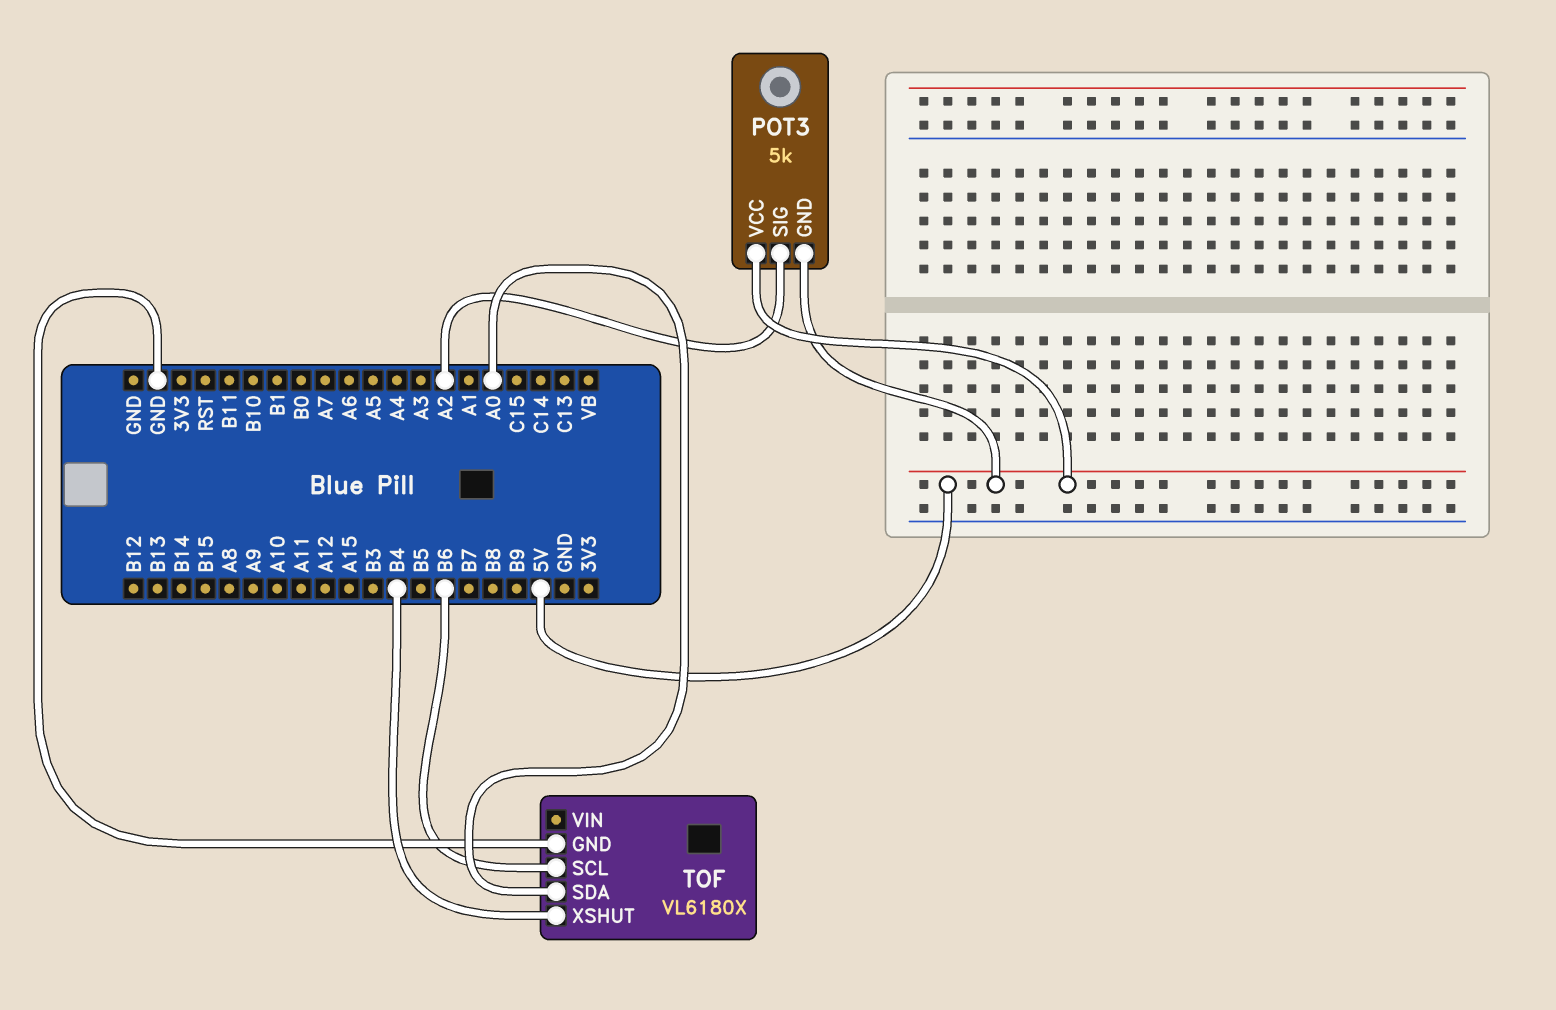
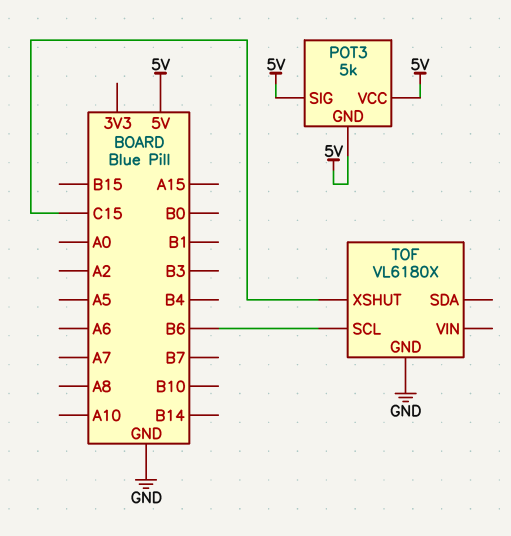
POT3 pin SIG: A2 -> 5V
TOF pin SDA: A0 -> none
TOF pin XSHUT: B4 -> C15

